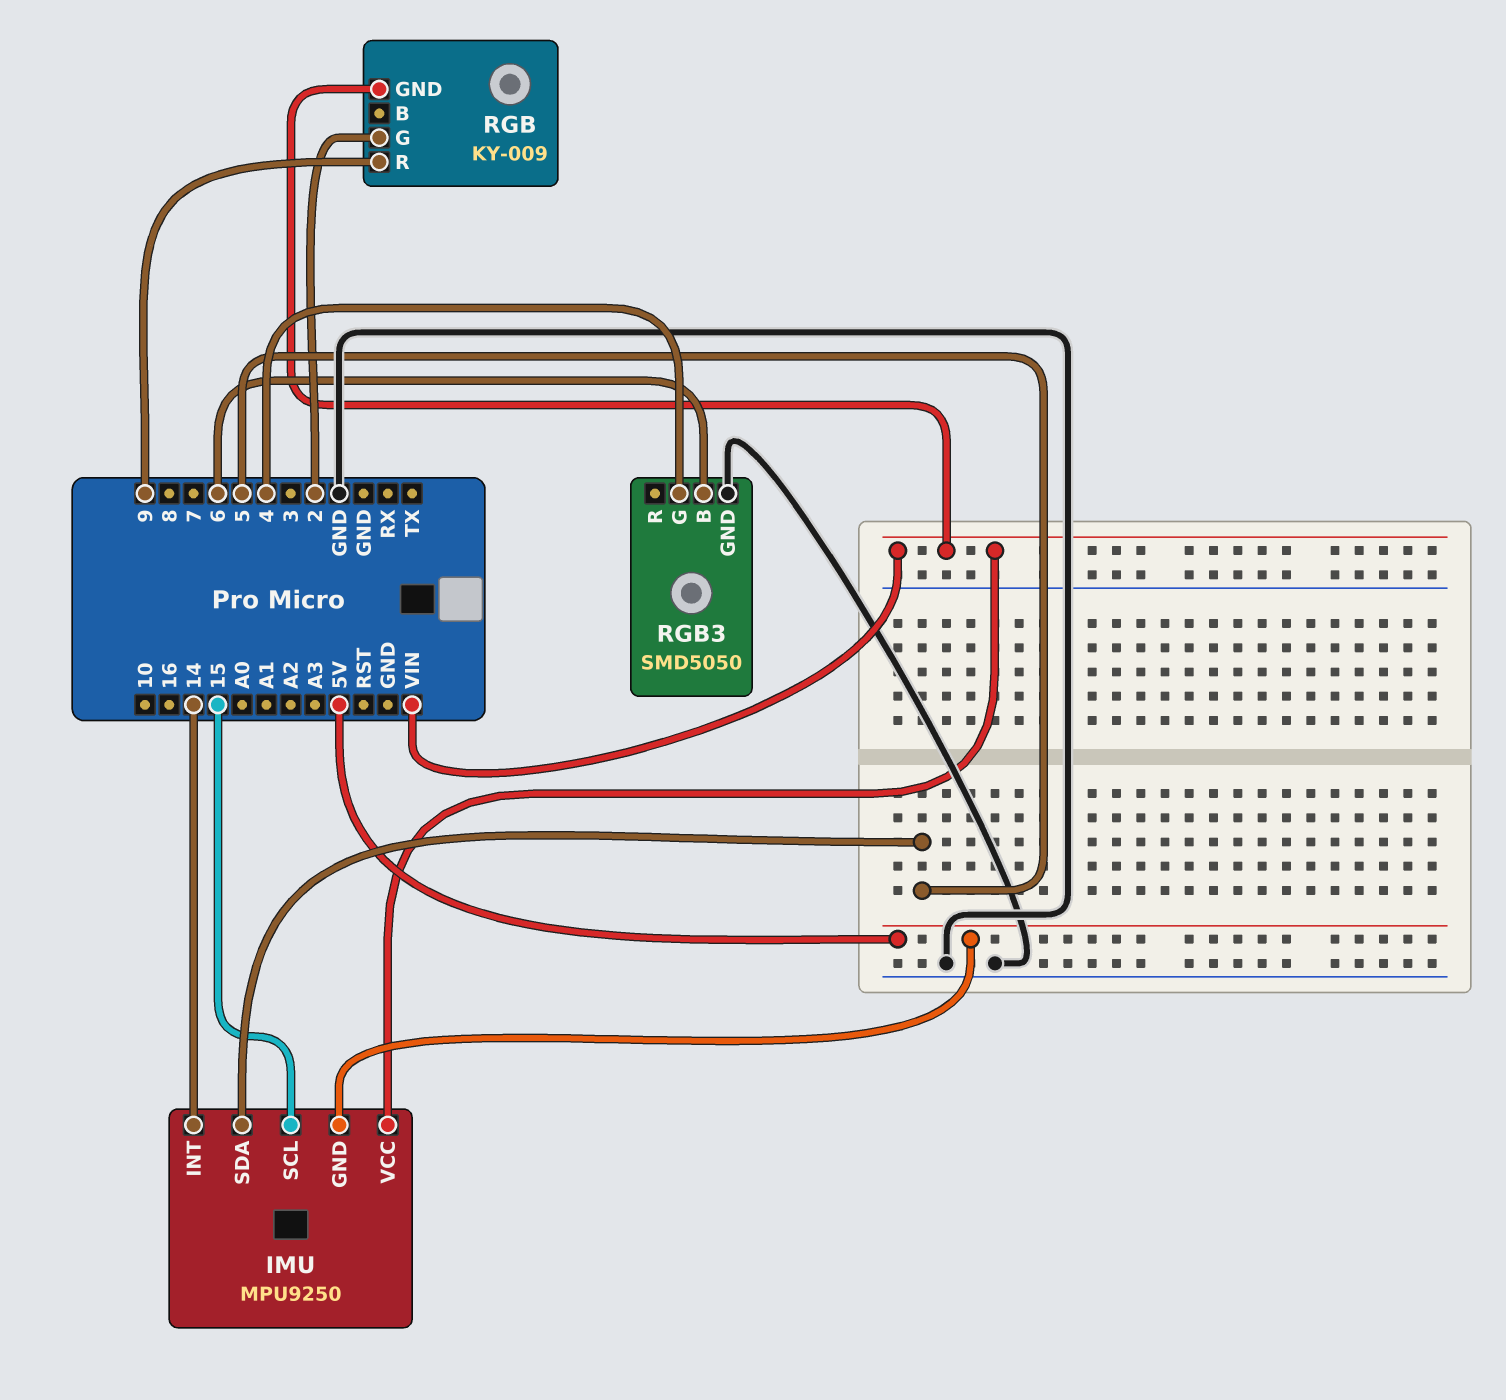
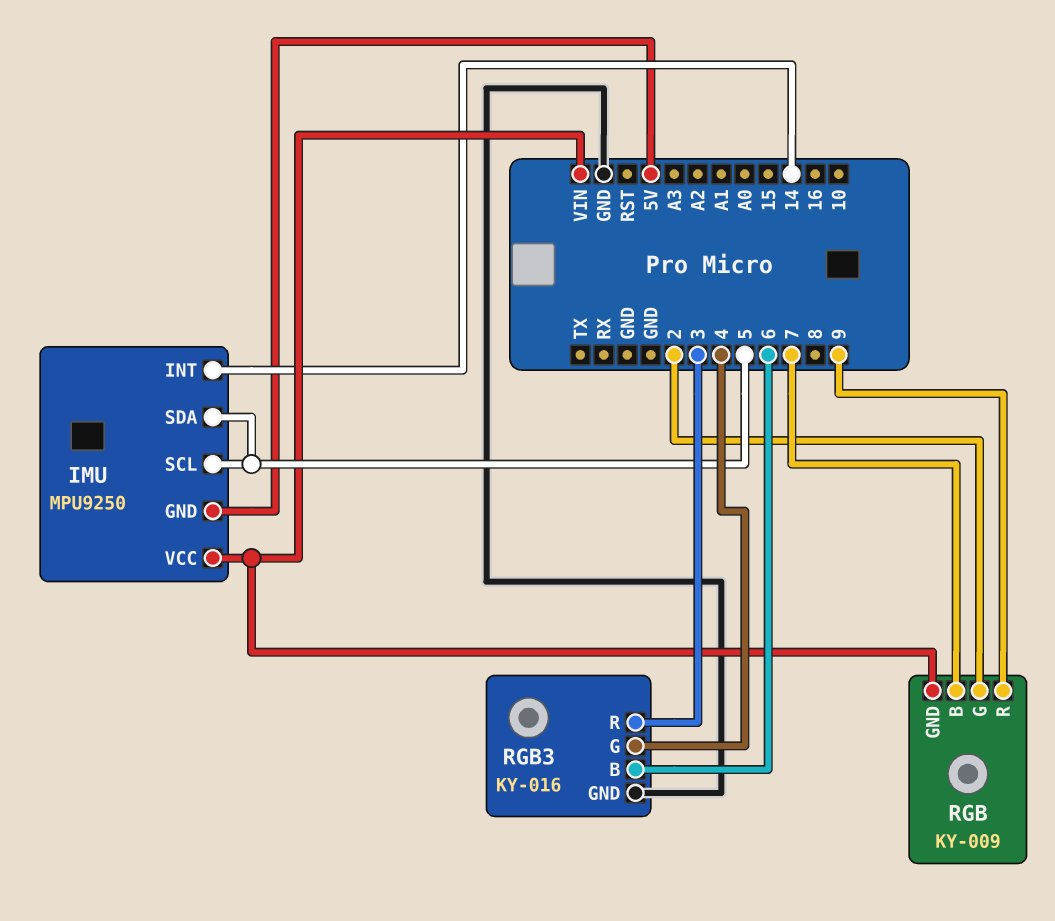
IMU pin SCL: 15 -> 5
RGB pin B: none -> 7
RGB3: SMD5050 -> KY-016
RGB3 pin R: none -> 3

